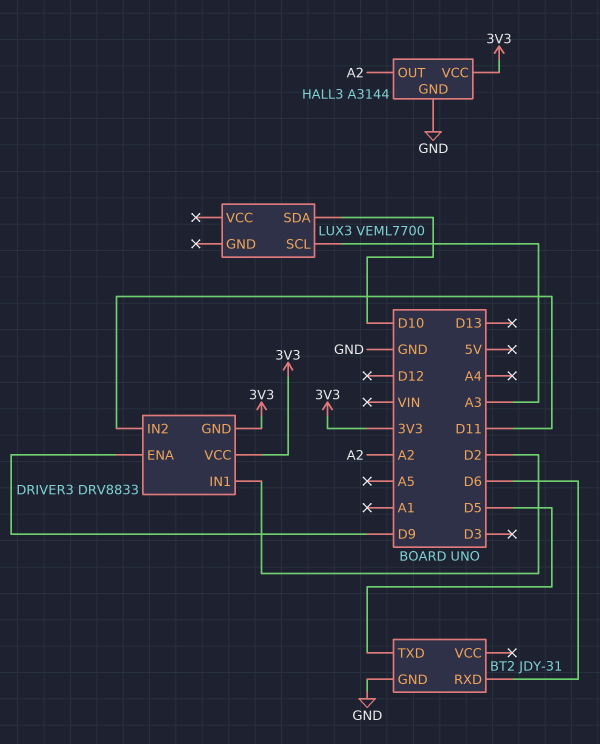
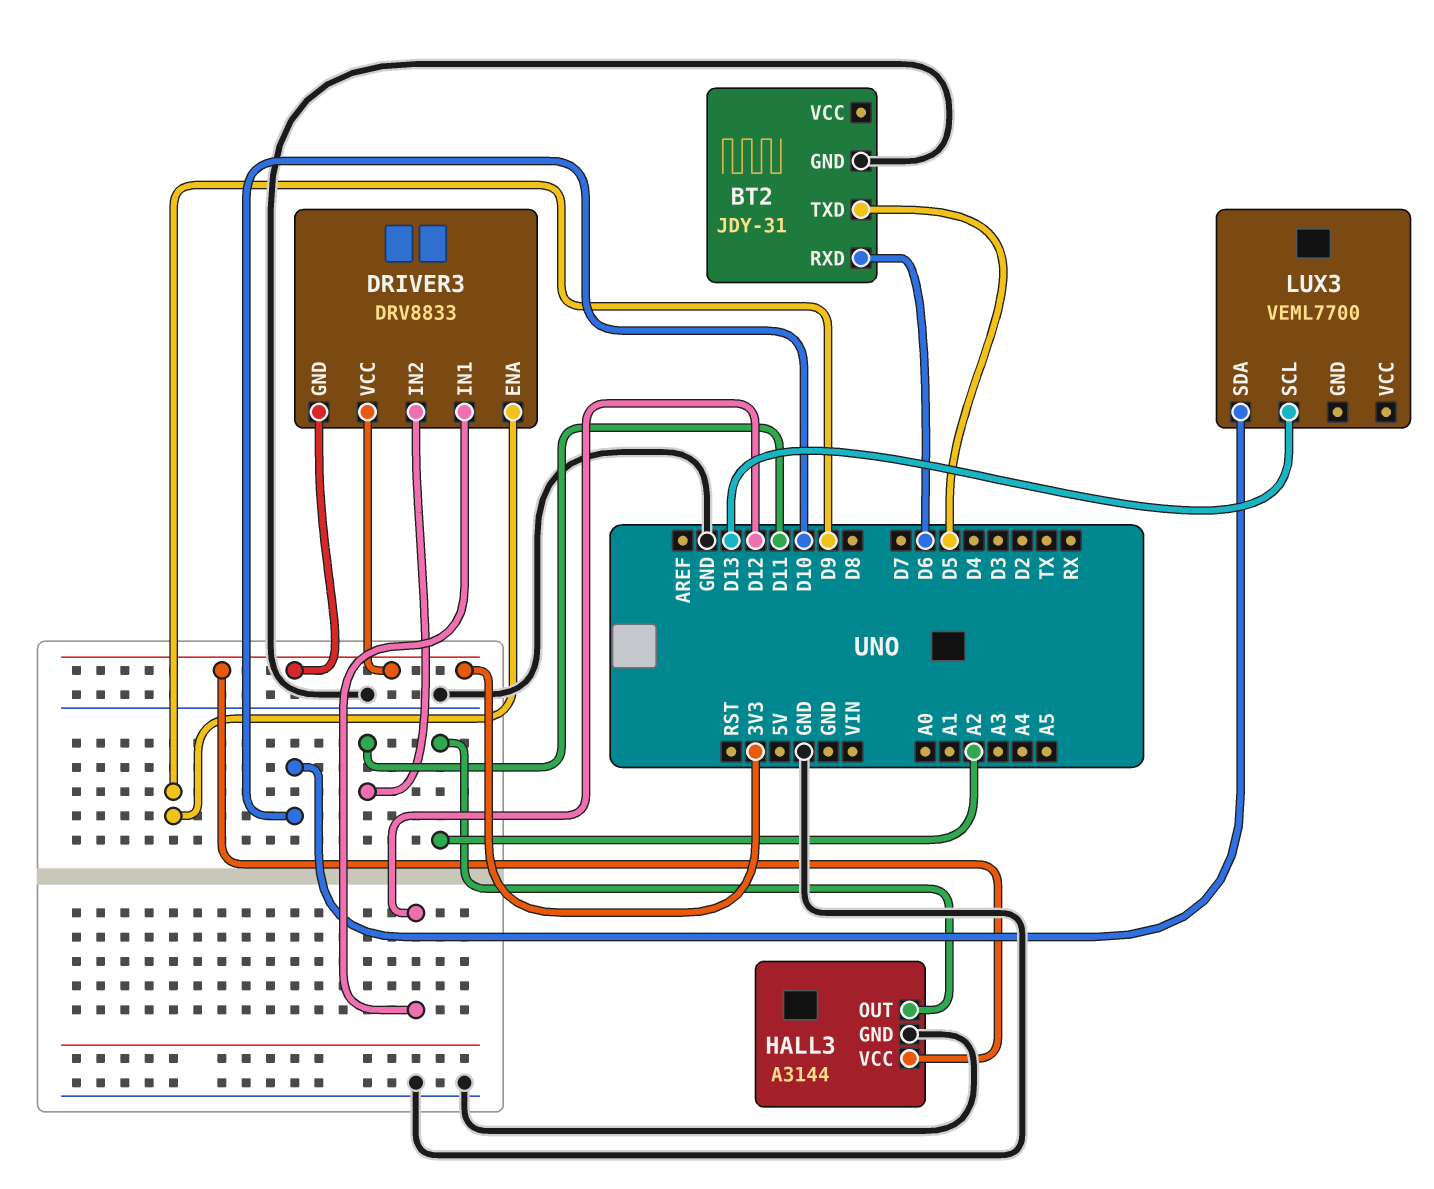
DRIVER3 pin IN1: D2 -> D12
LUX3 pin SCL: A3 -> D13

